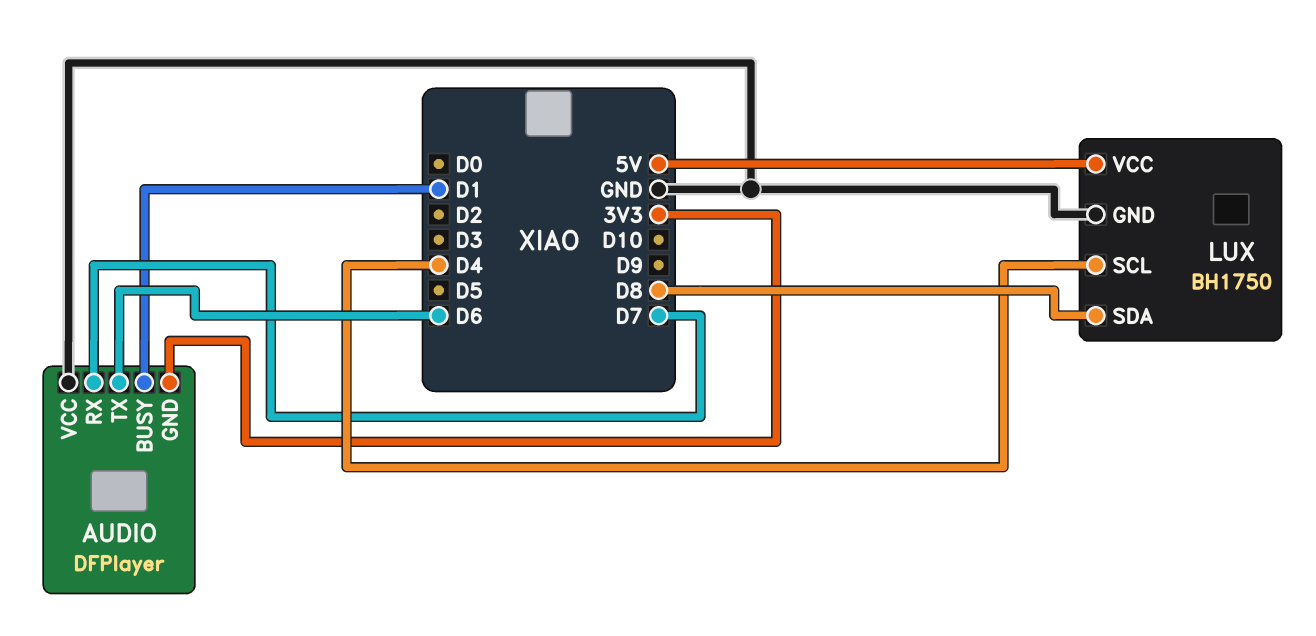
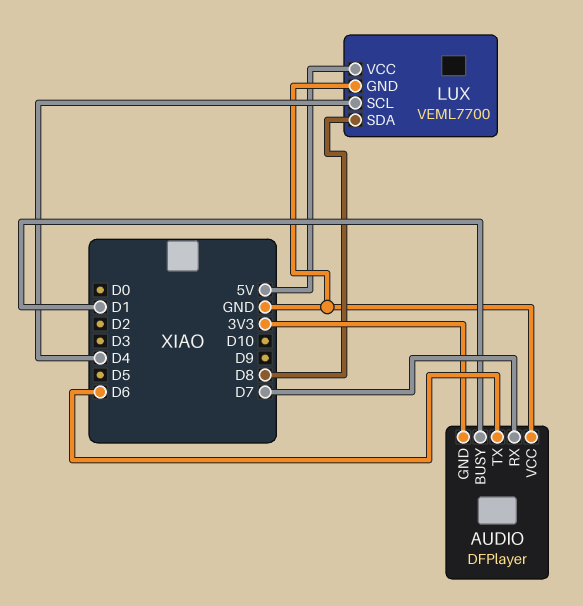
LUX: BH1750 -> VEML7700

